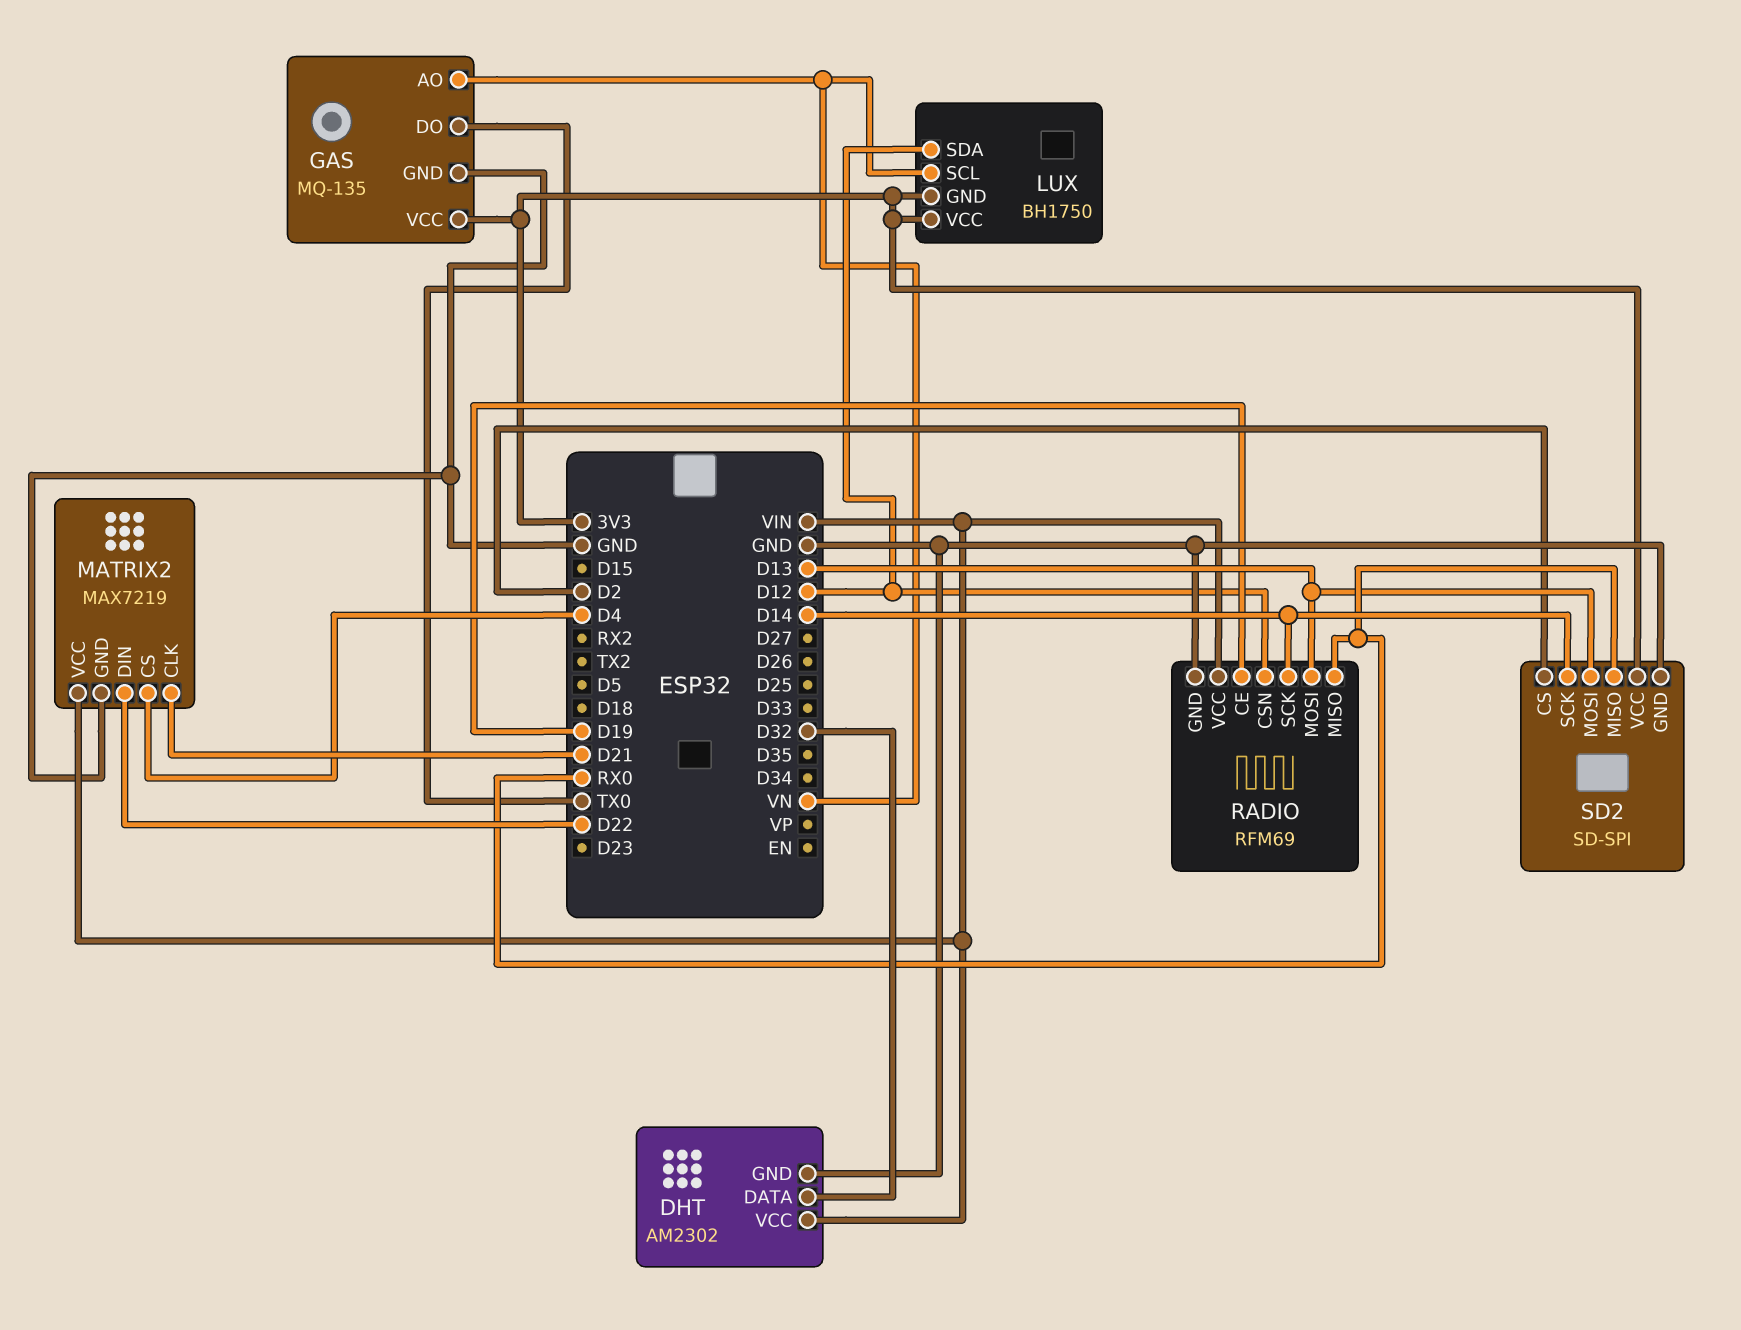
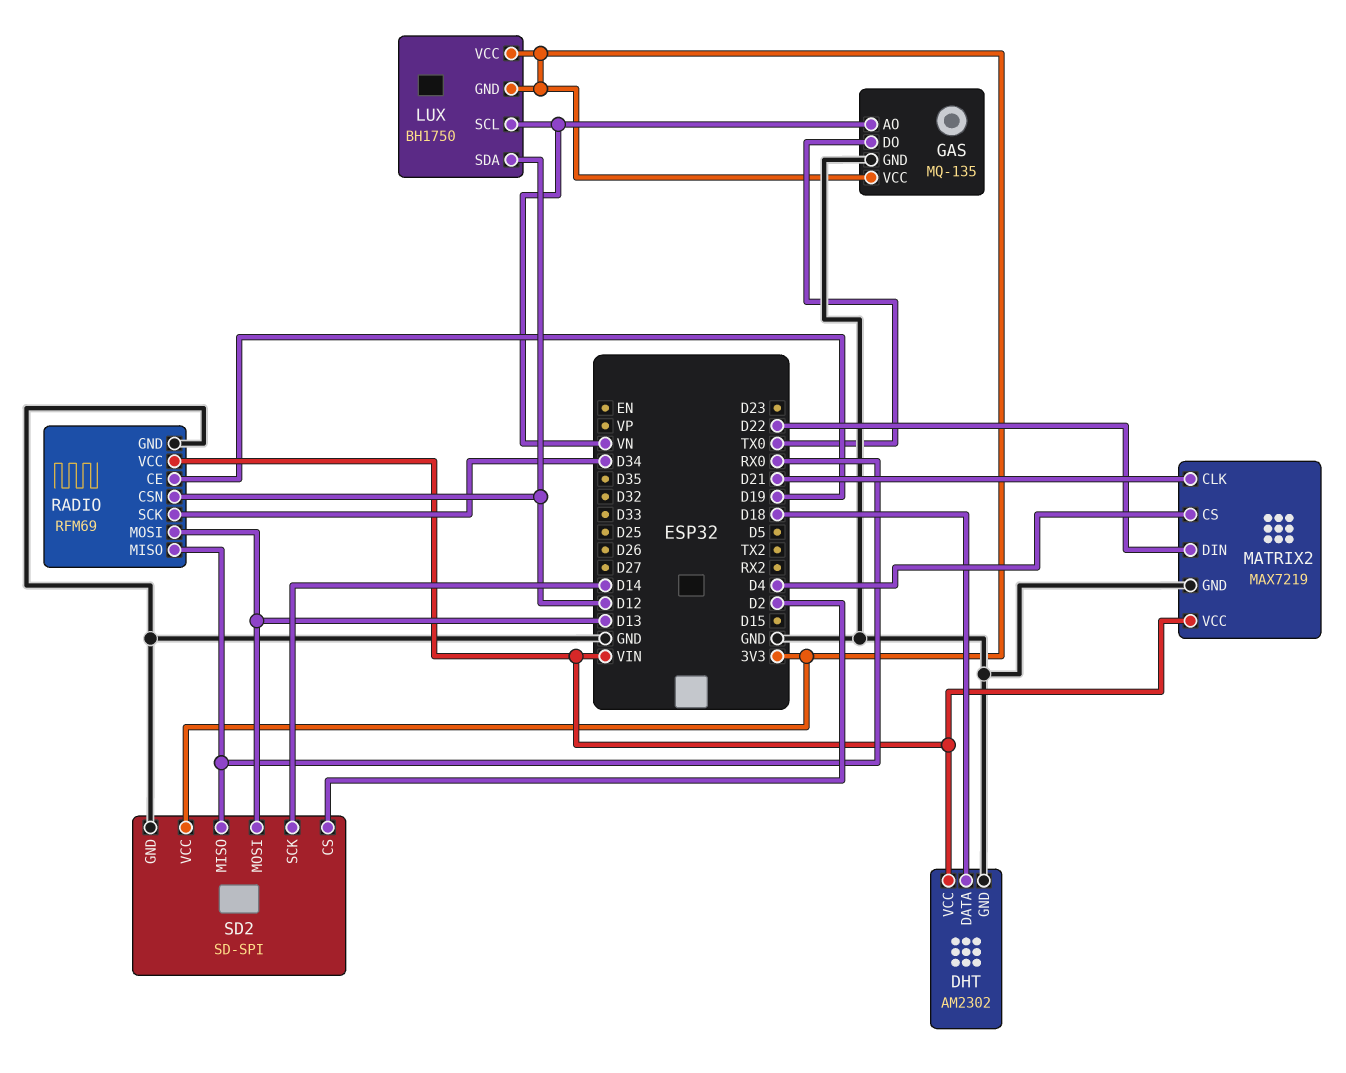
DHT pin DATA: D32 -> D18
RADIO pin SCK: D14 -> D34

